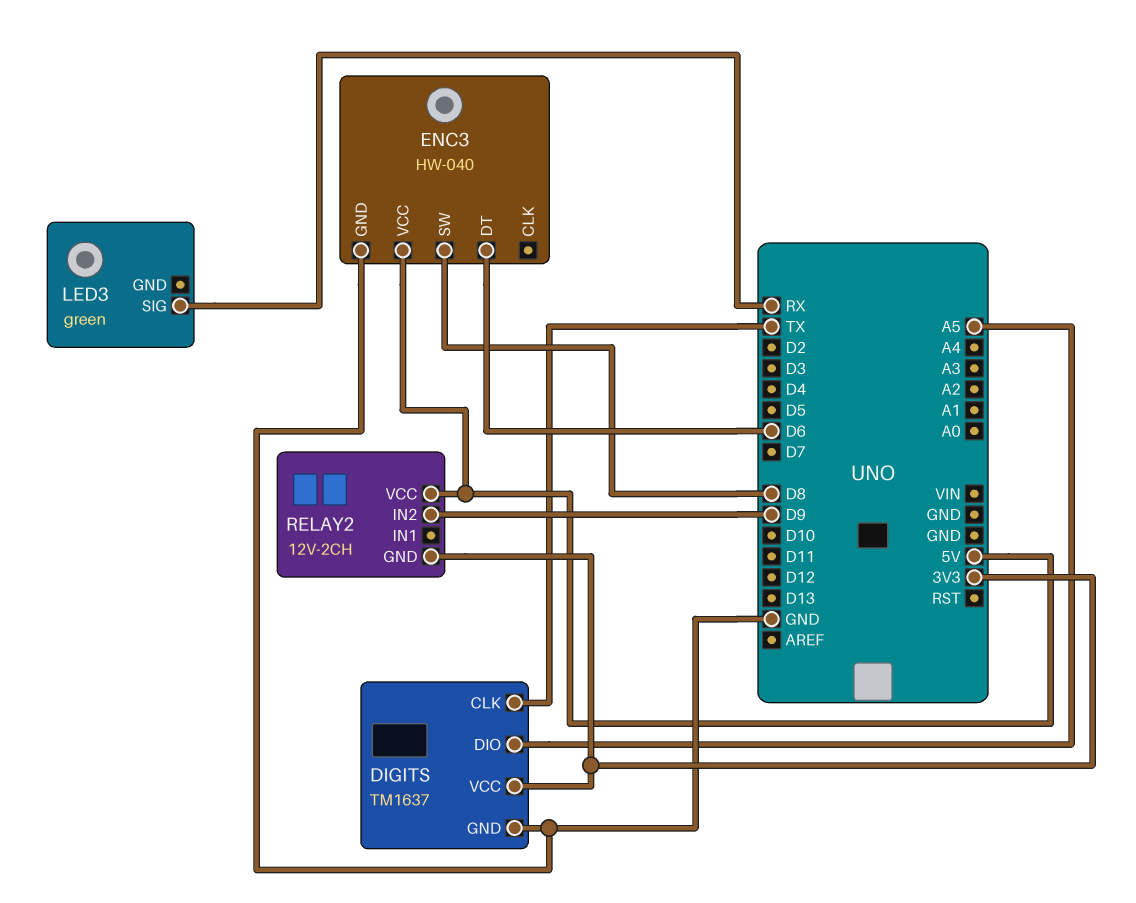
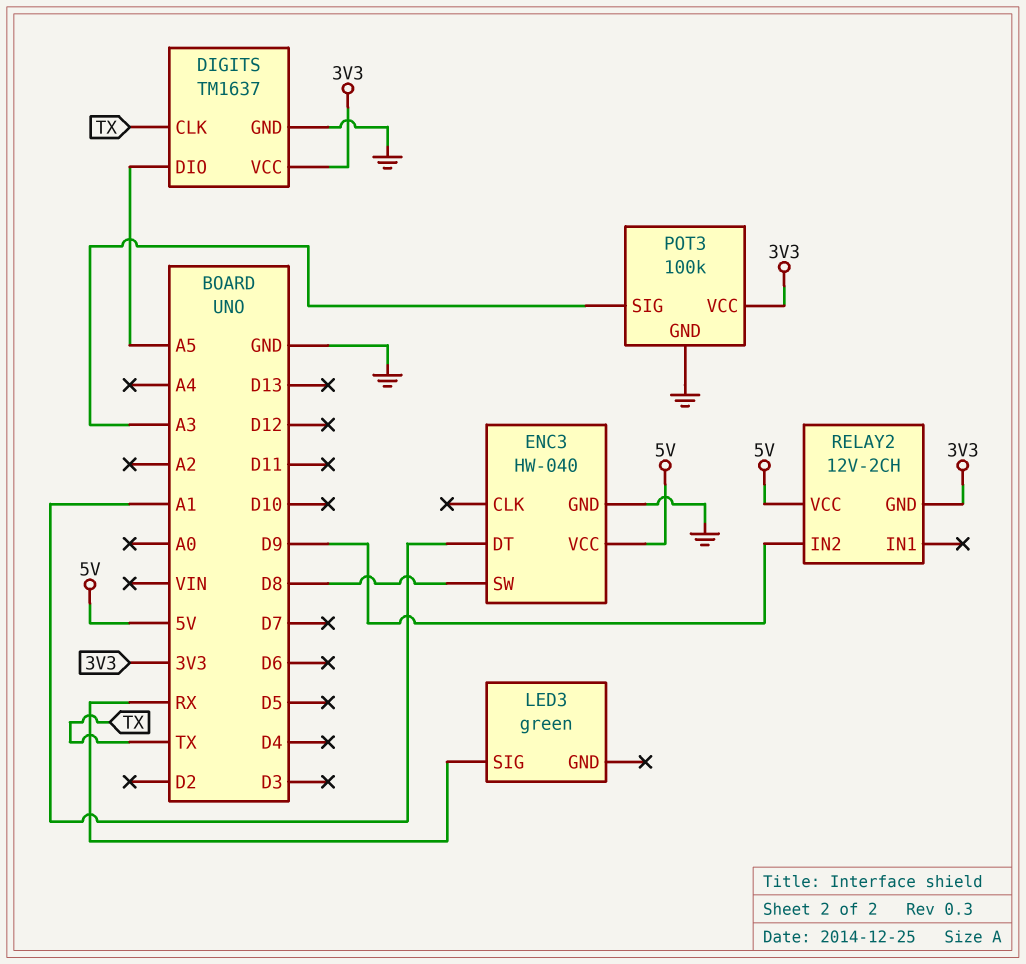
ENC3 pin DT: D6 -> A1
POT3: none -> 100k
POT3 pin GND: none -> GND
POT3 pin SIG: none -> A3
POT3 pin VCC: none -> 3V3

